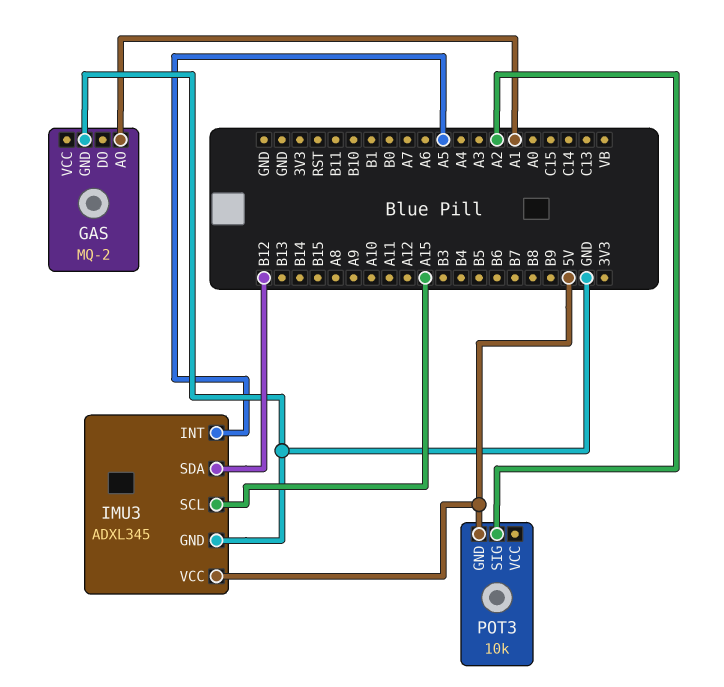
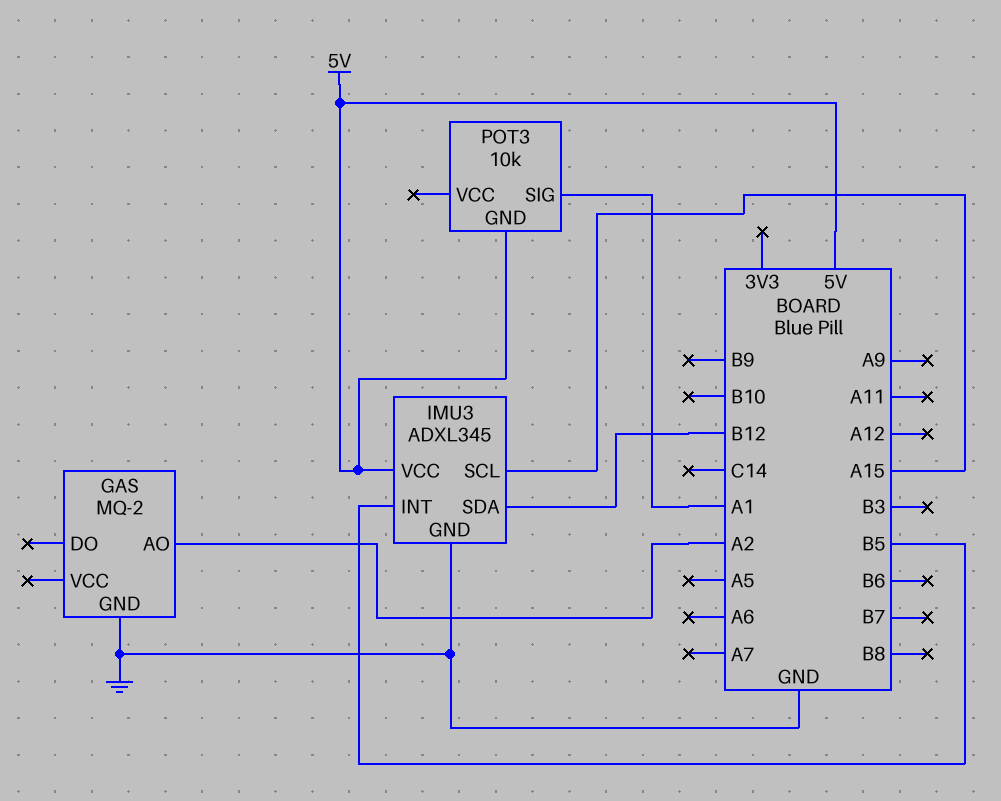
GAS pin AO: A1 -> A2
IMU3 pin INT: A5 -> B5
POT3 pin SIG: A2 -> A1

